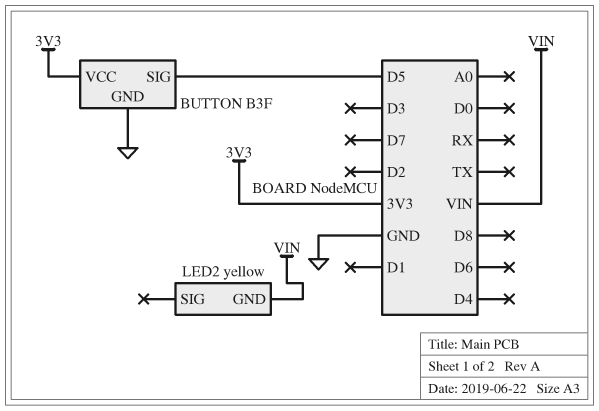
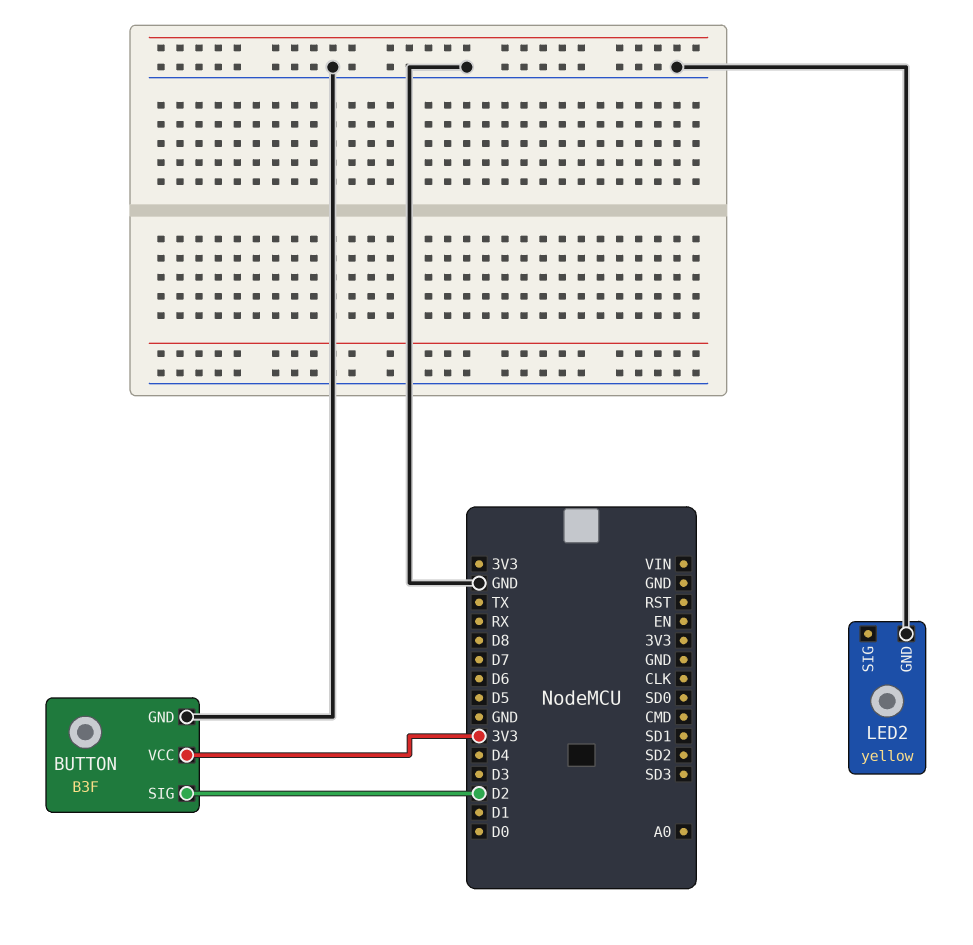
BUTTON pin SIG: D5 -> D2
LED2 pin GND: VIN -> GND

